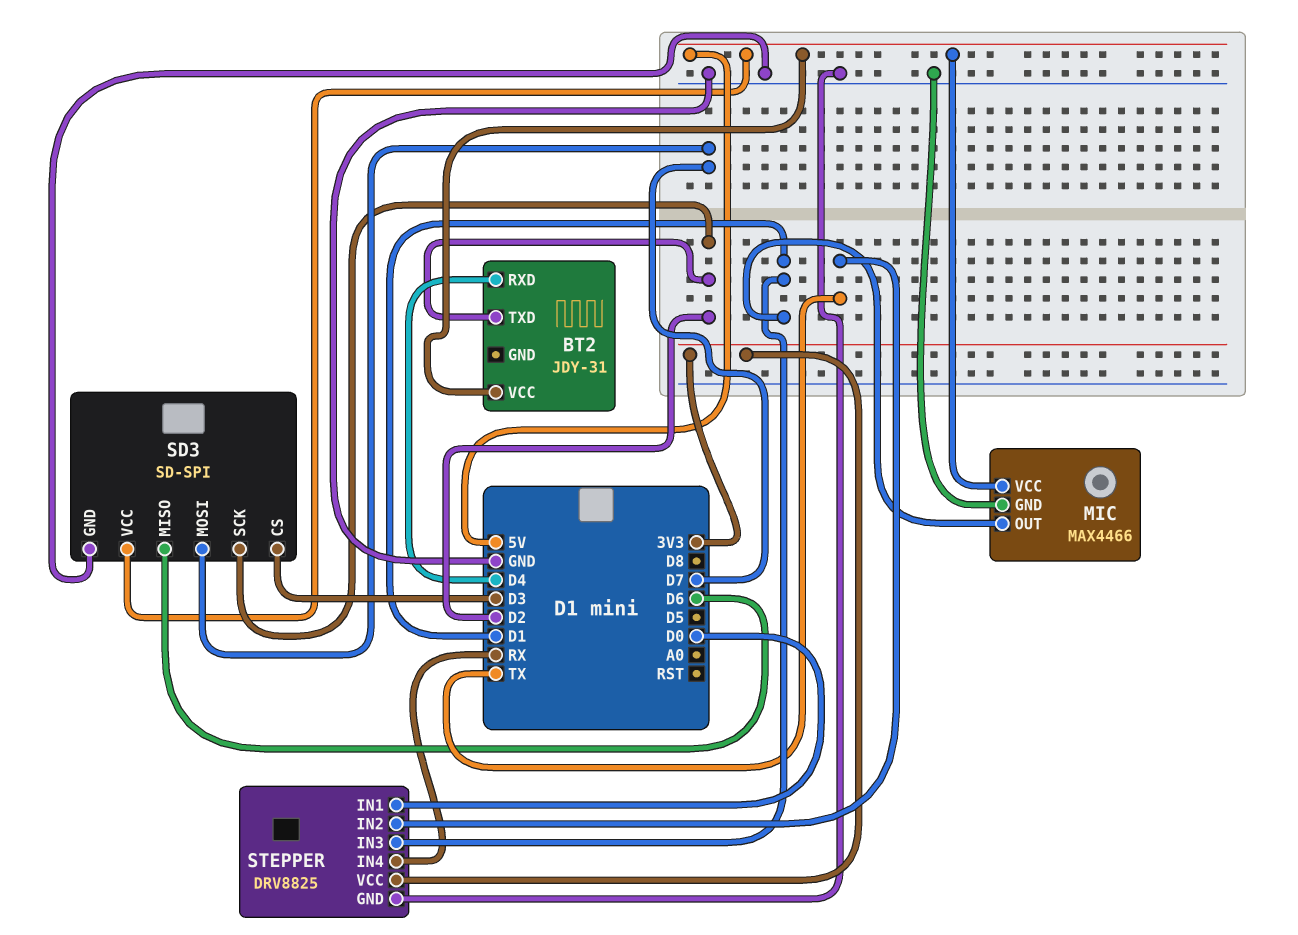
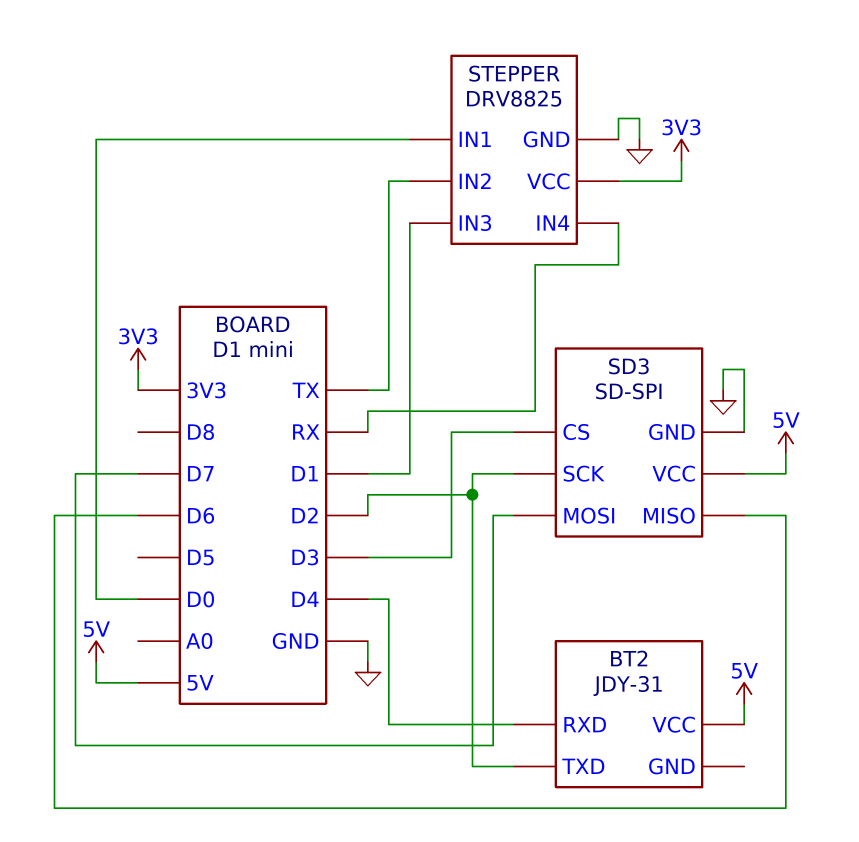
MIC: MAX4466 -> none
MIC pin GND: GND -> none
MIC pin OUT: D1 -> none
MIC pin VCC: 5V -> none

